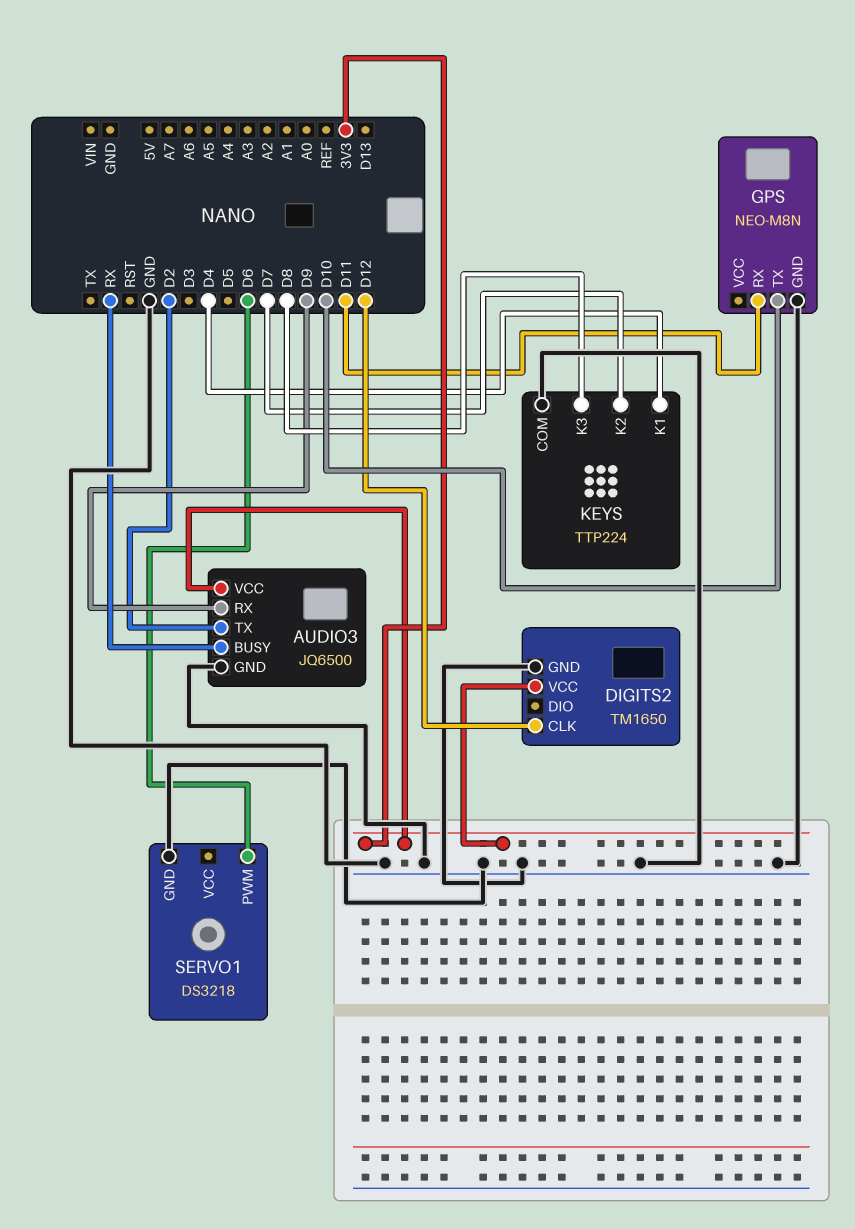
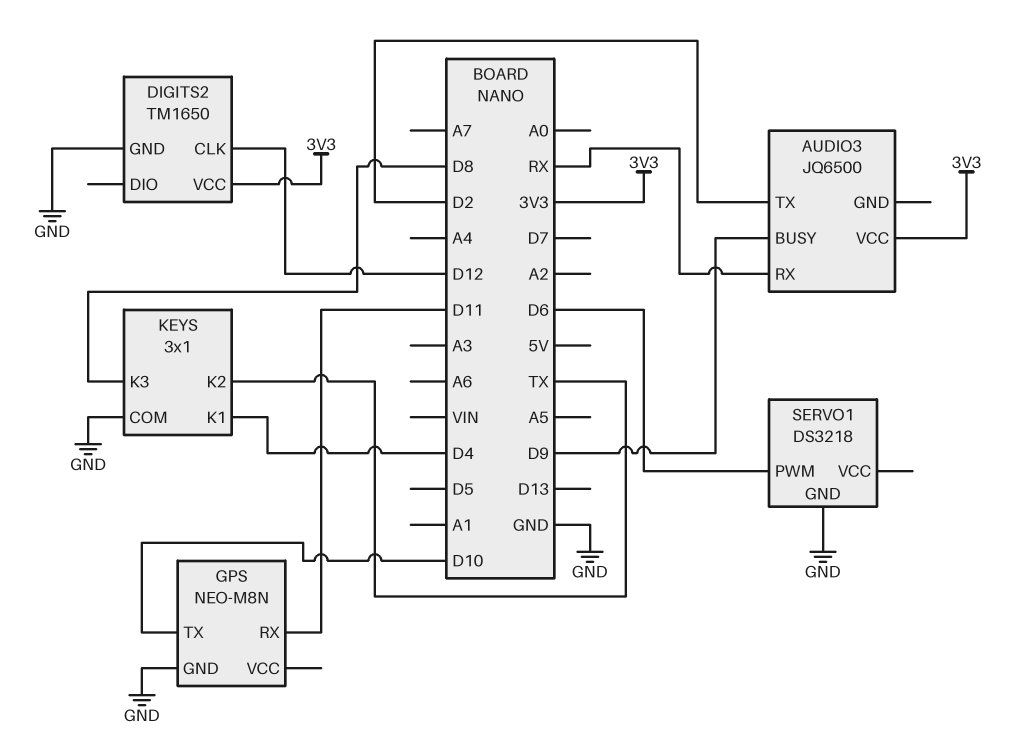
AUDIO3 pin BUSY: RX -> D9
AUDIO3 pin GND: GND -> none
AUDIO3 pin RX: D9 -> RX
KEYS: TTP224 -> 3x1
KEYS pin K2: D7 -> TX

